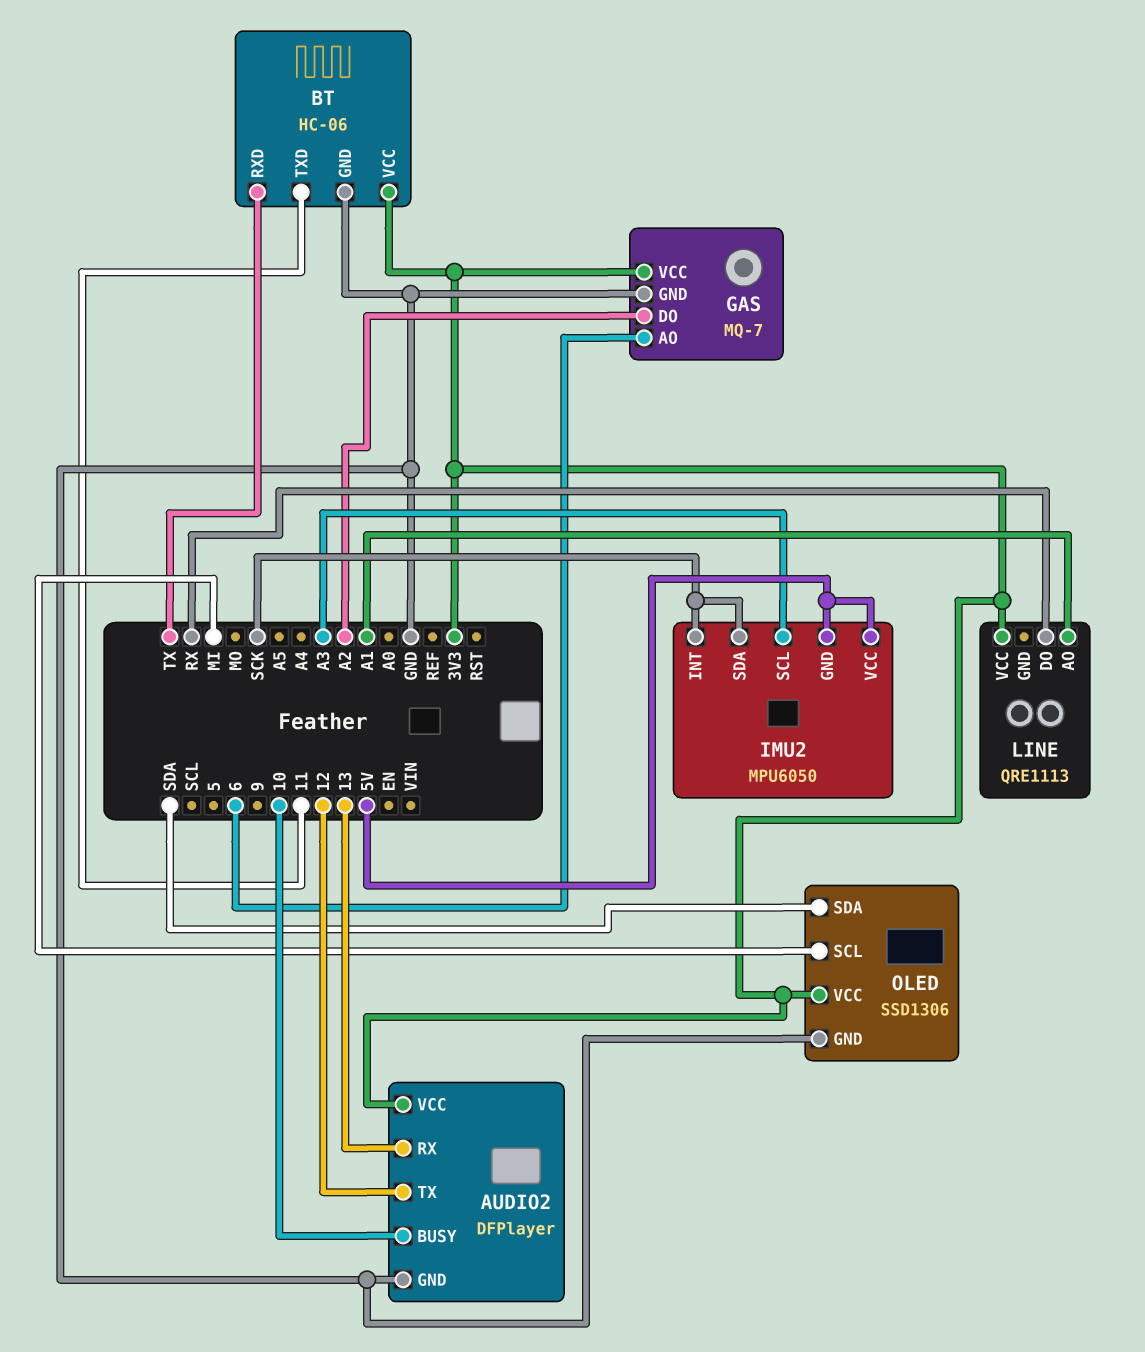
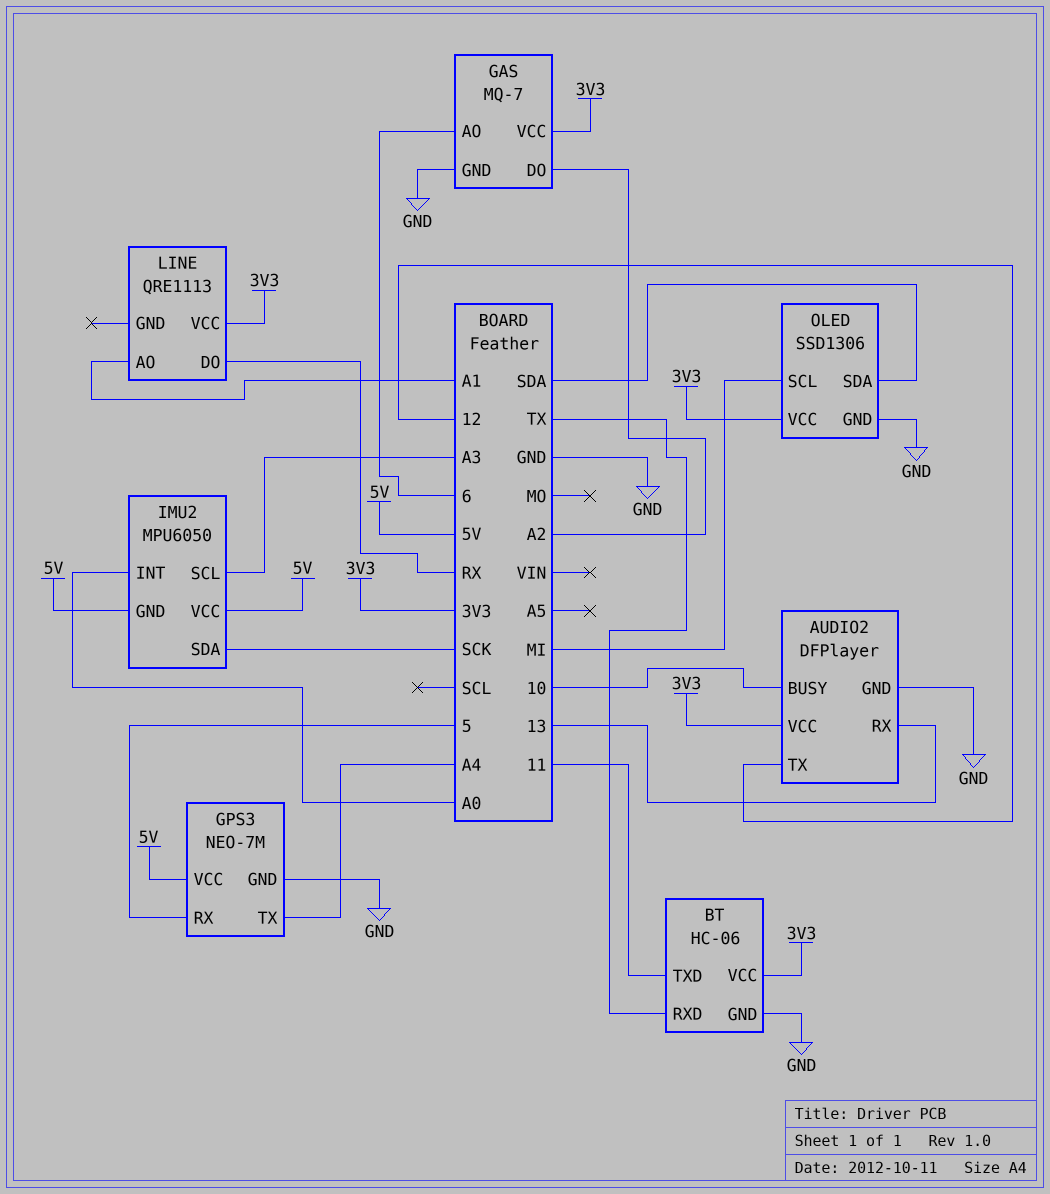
GPS3: none -> NEO-7M
GPS3 pin GND: none -> GND
GPS3 pin RX: none -> 5
GPS3 pin TX: none -> A4
GPS3 pin VCC: none -> 5V
IMU2 pin INT: SCK -> A0

